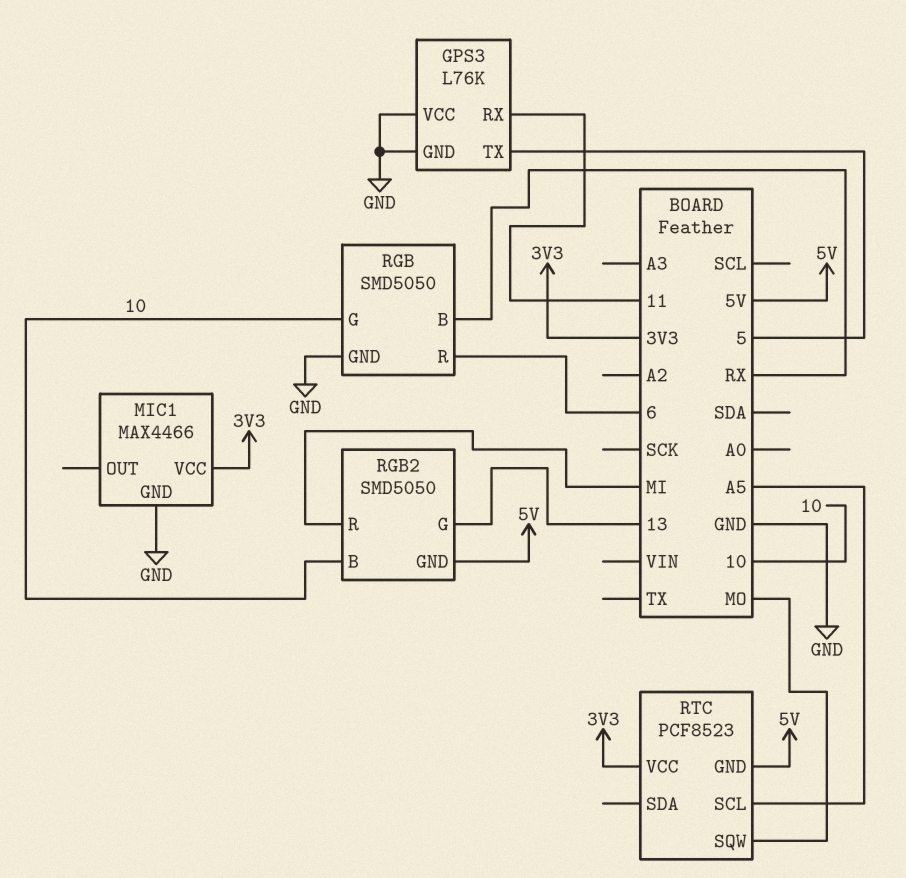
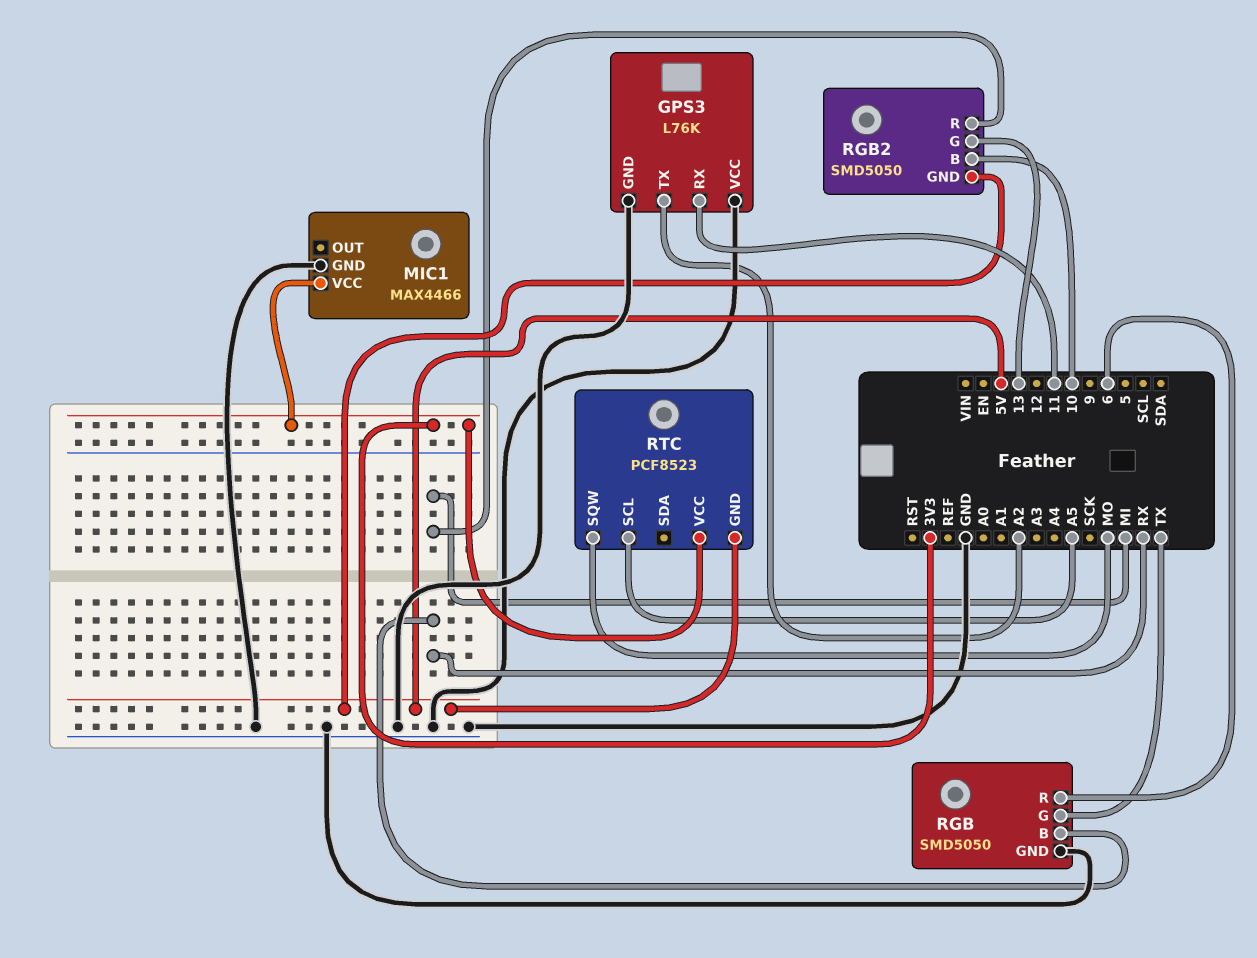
GPS3 pin TX: 5 -> A2
RGB pin G: 10 -> TX

